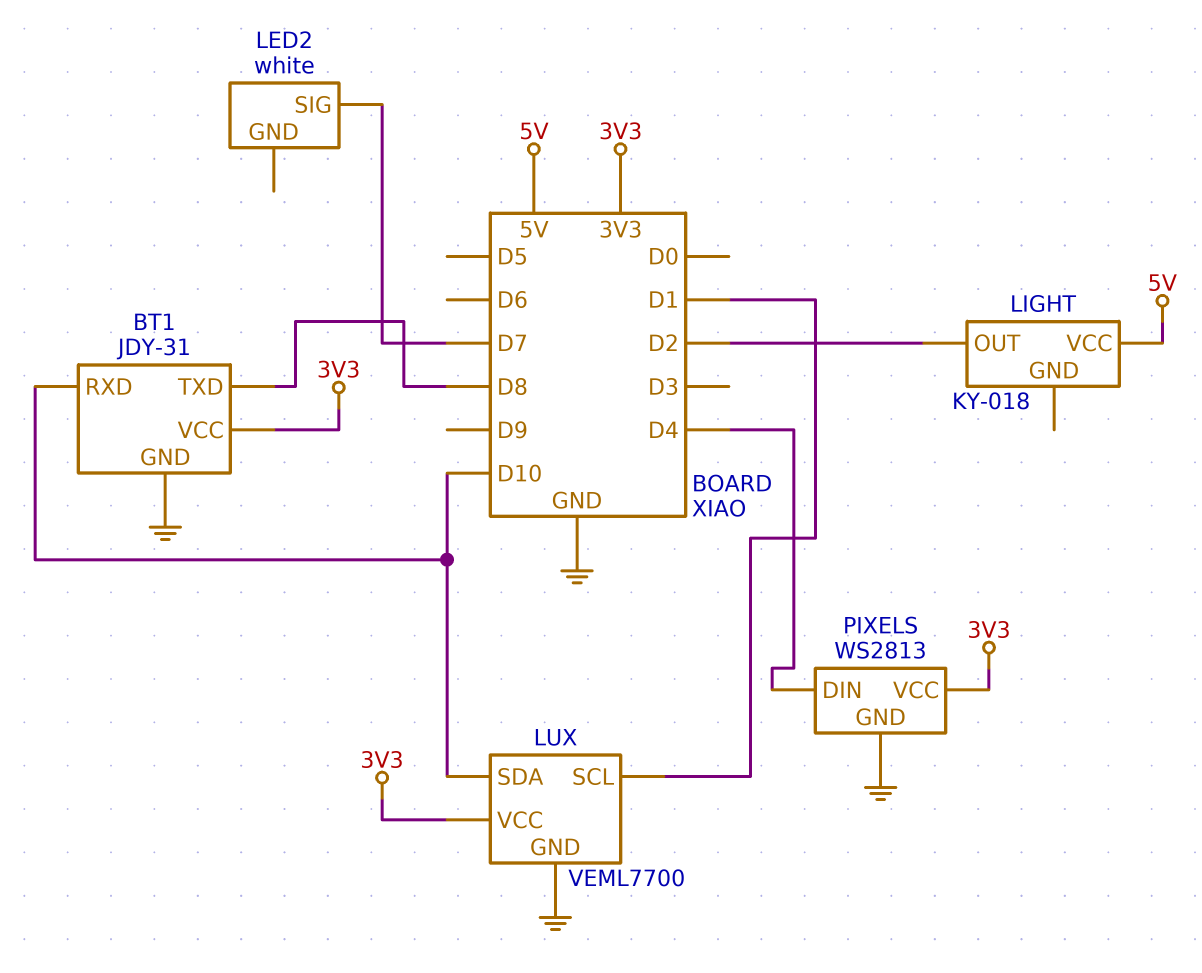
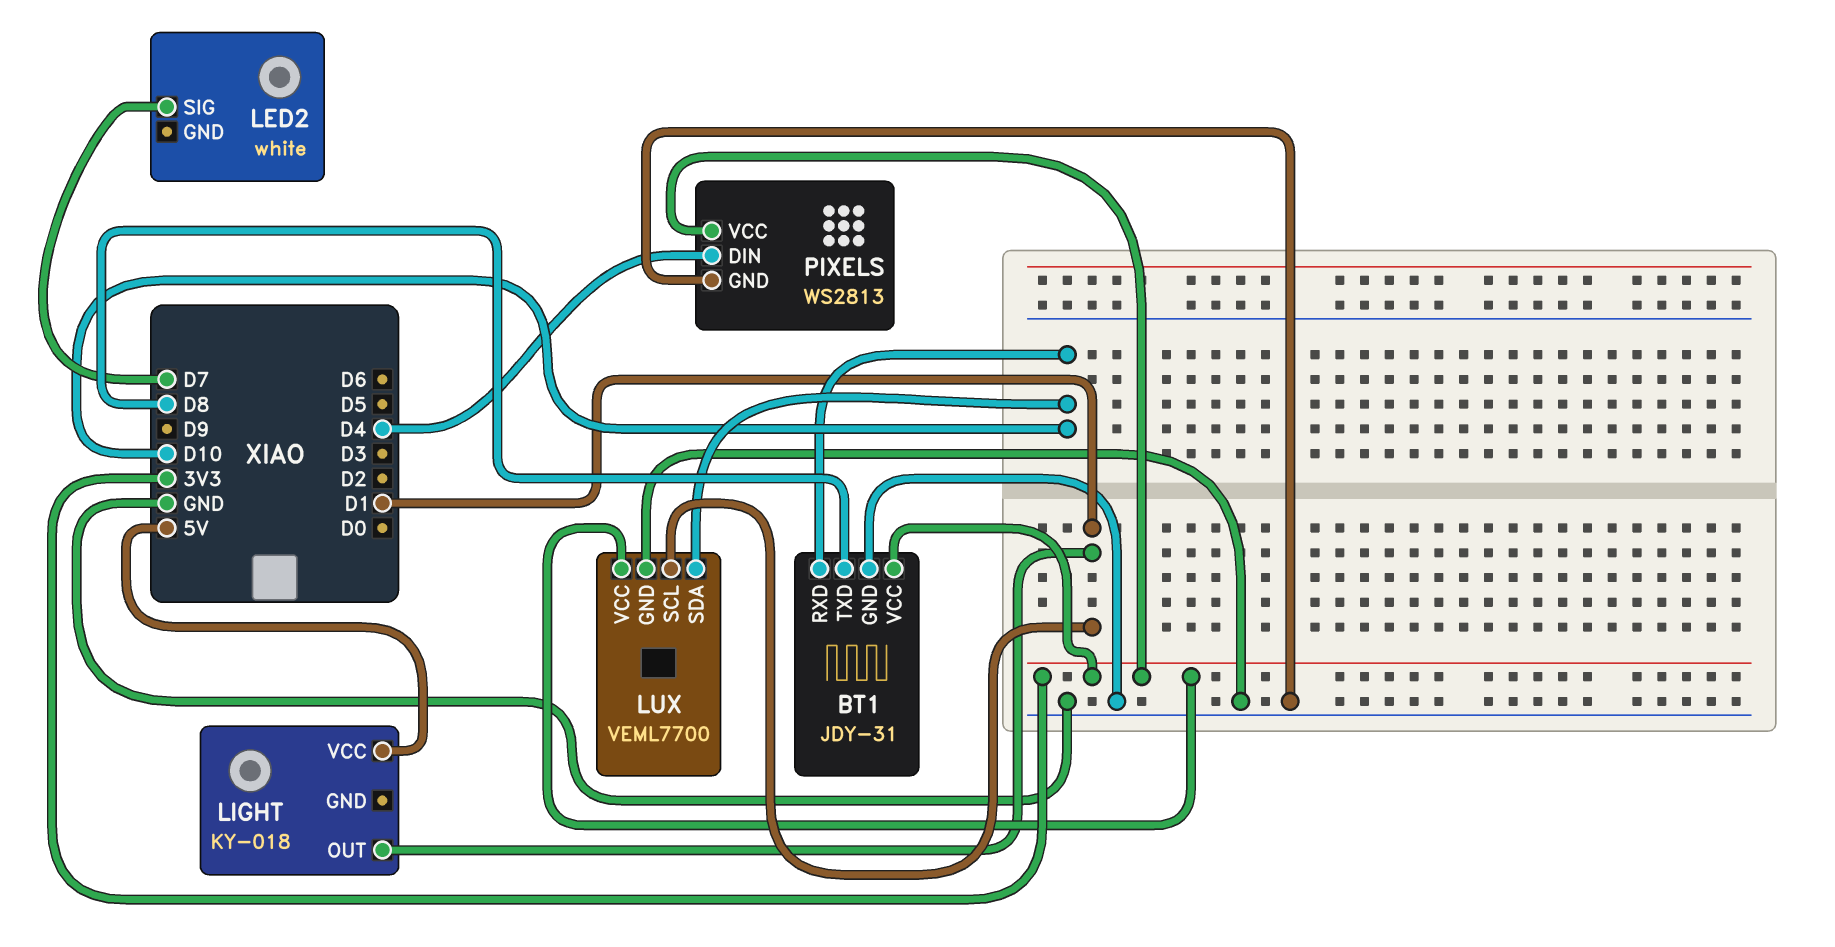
LIGHT pin OUT: D2 -> D1

